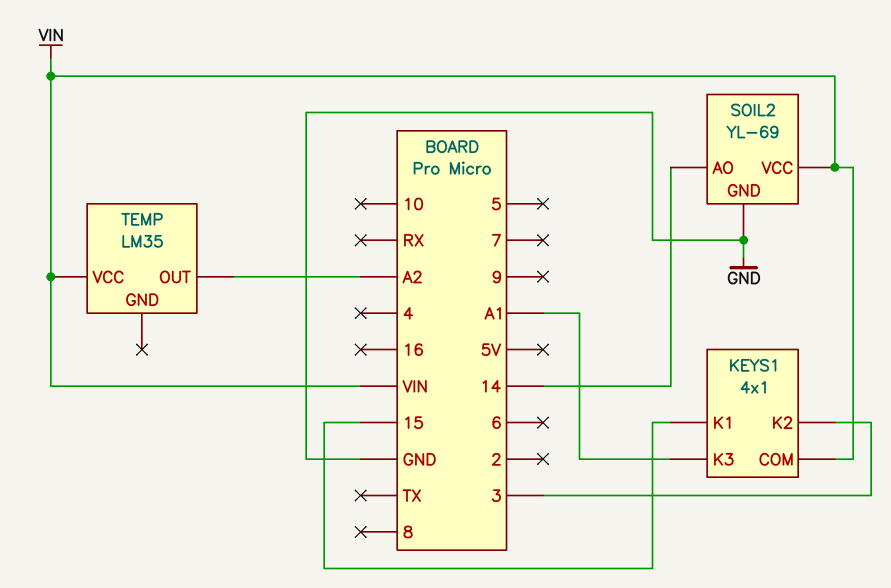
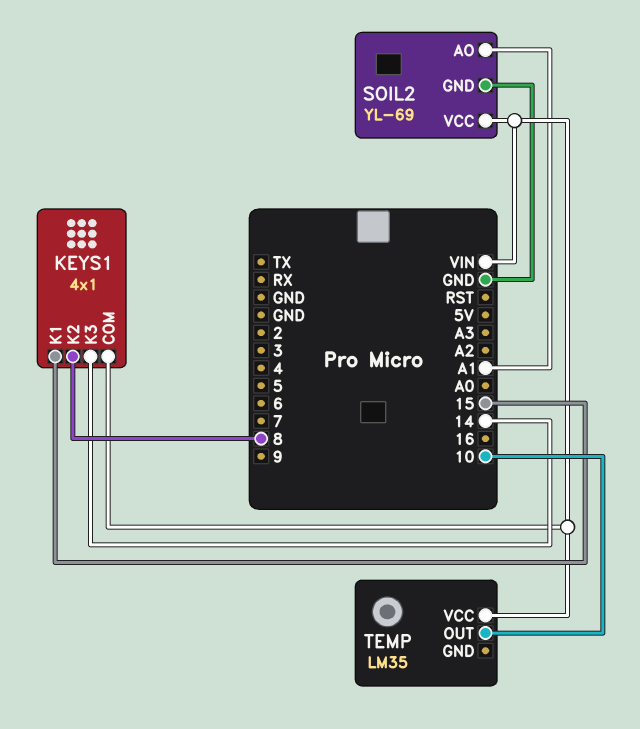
KEYS1 pin K2: 3 -> 8
KEYS1 pin K3: A1 -> 14
SOIL2 pin AO: 14 -> A1
TEMP pin OUT: A2 -> 10

